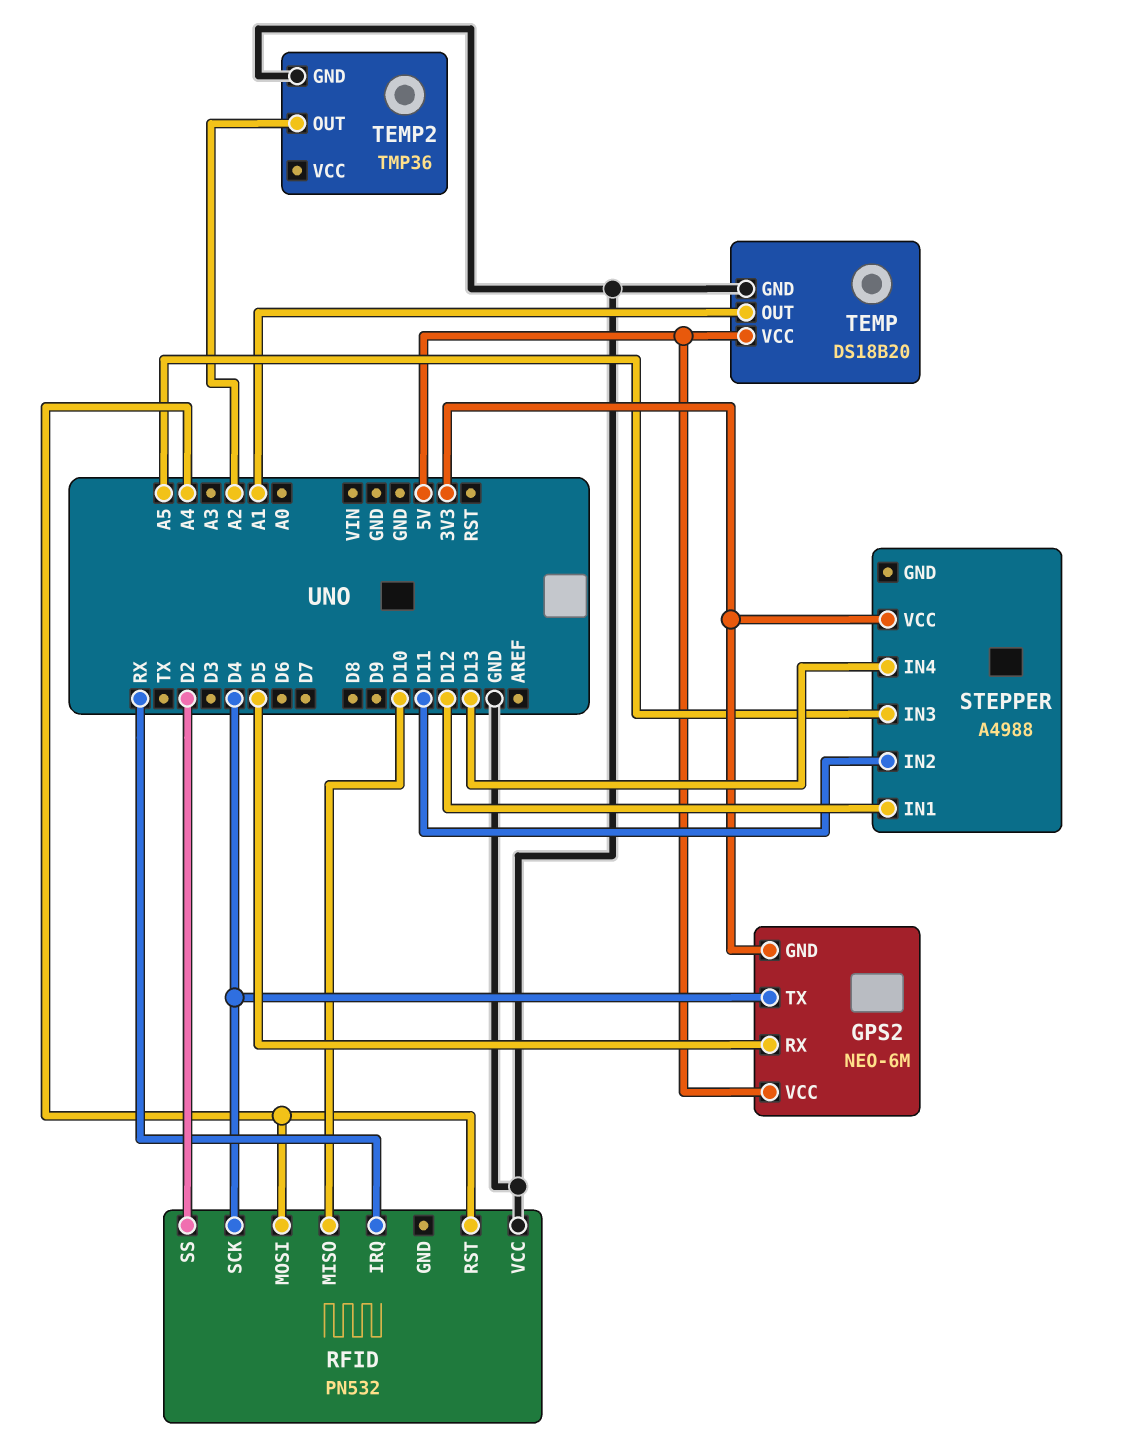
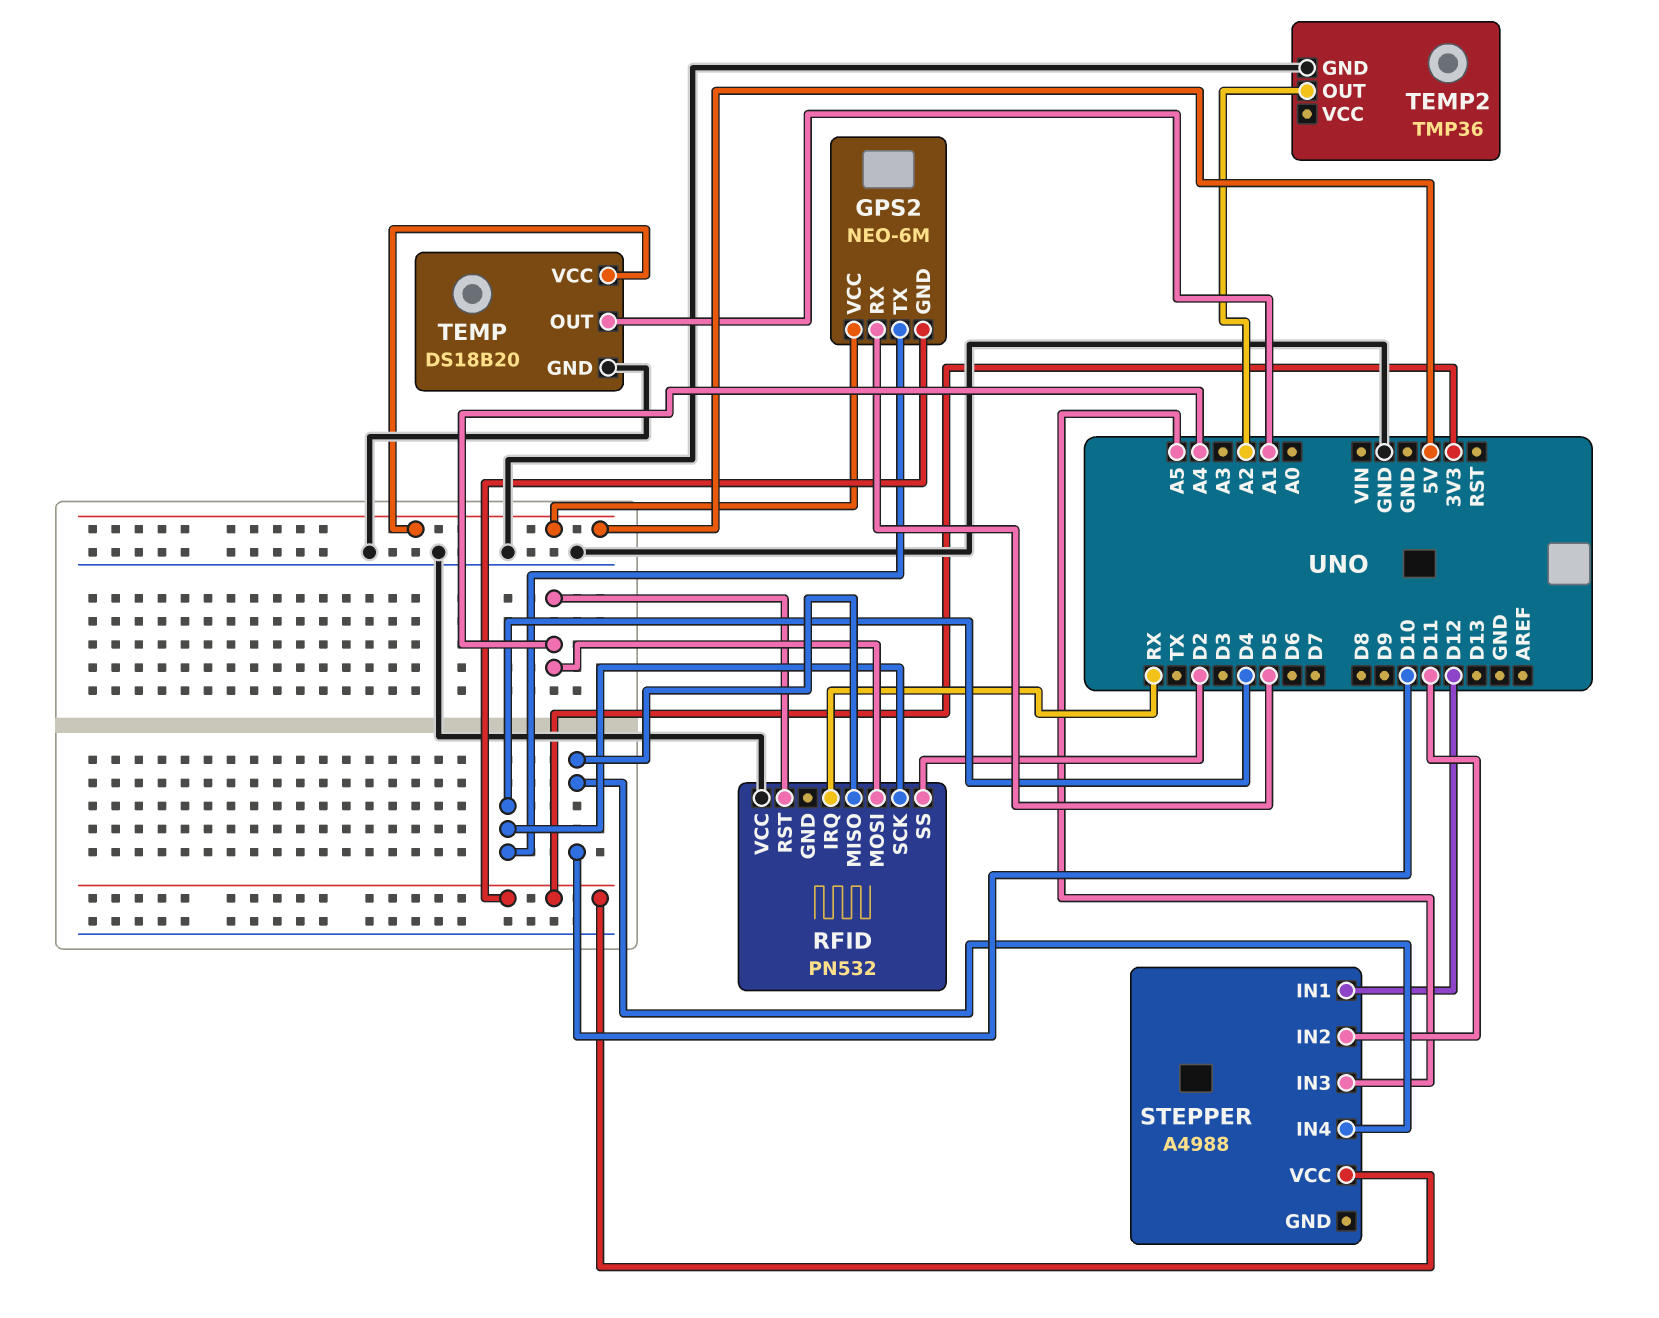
STEPPER pin IN4: D13 -> D10

